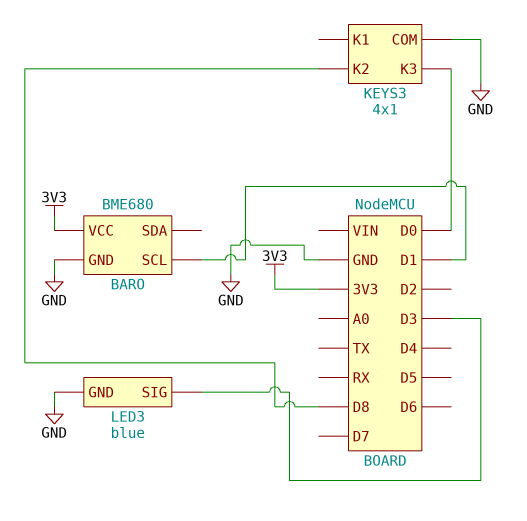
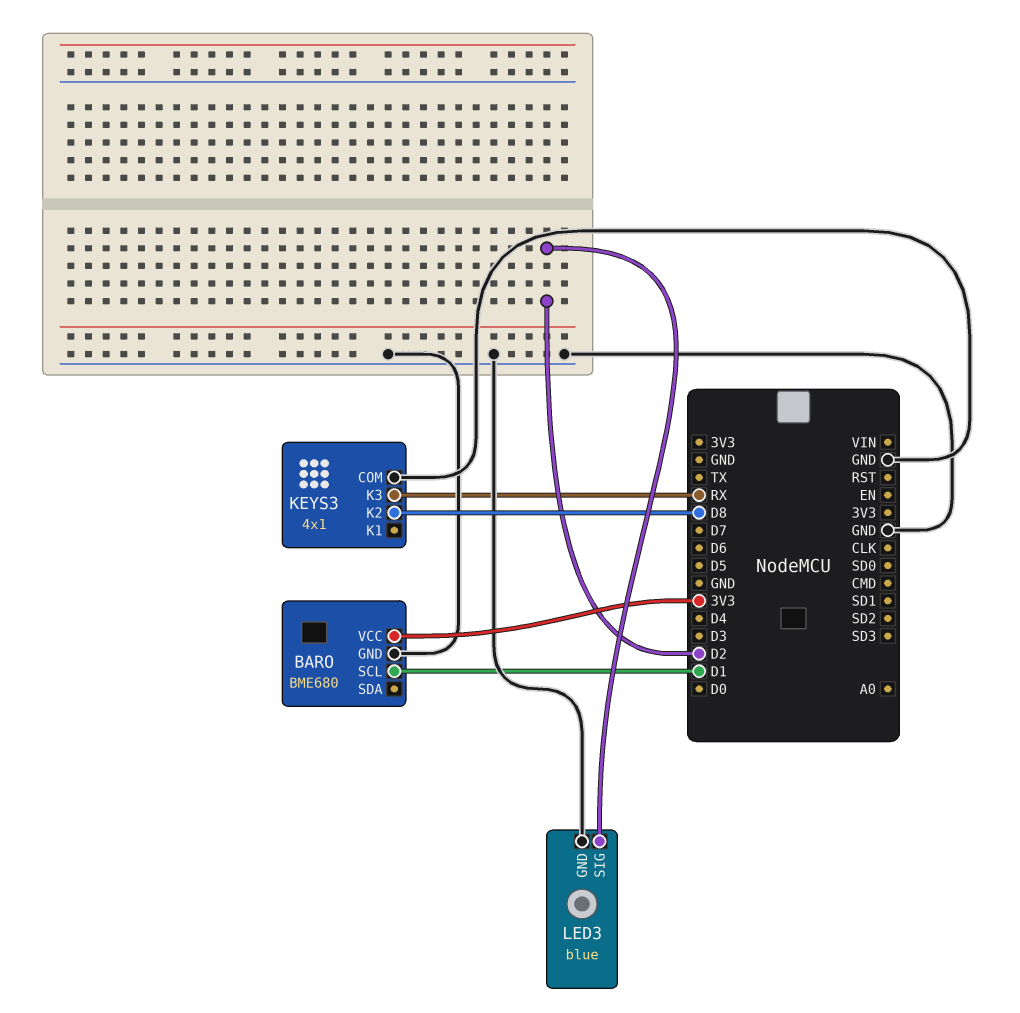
KEYS3 pin K3: D0 -> RX
LED3 pin SIG: D3 -> D2

